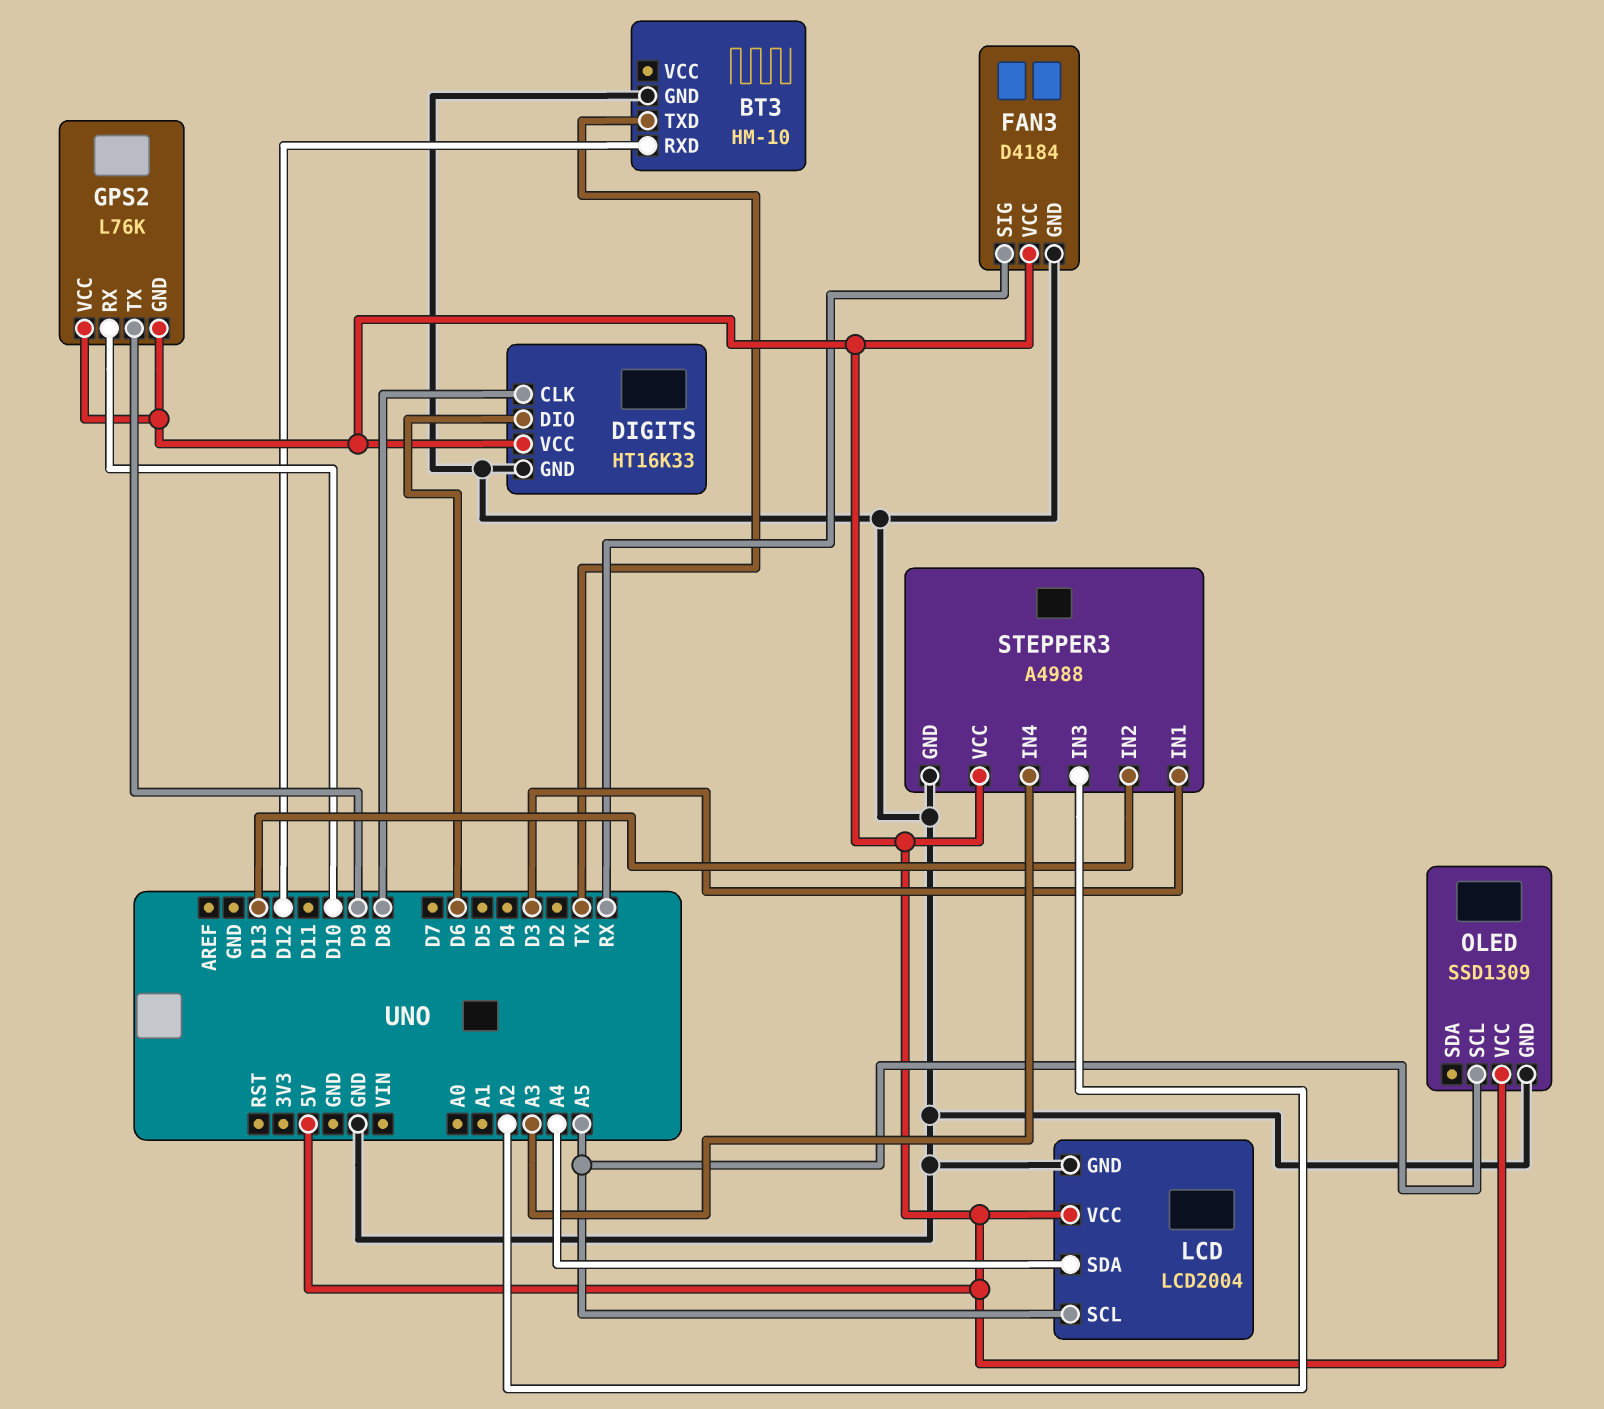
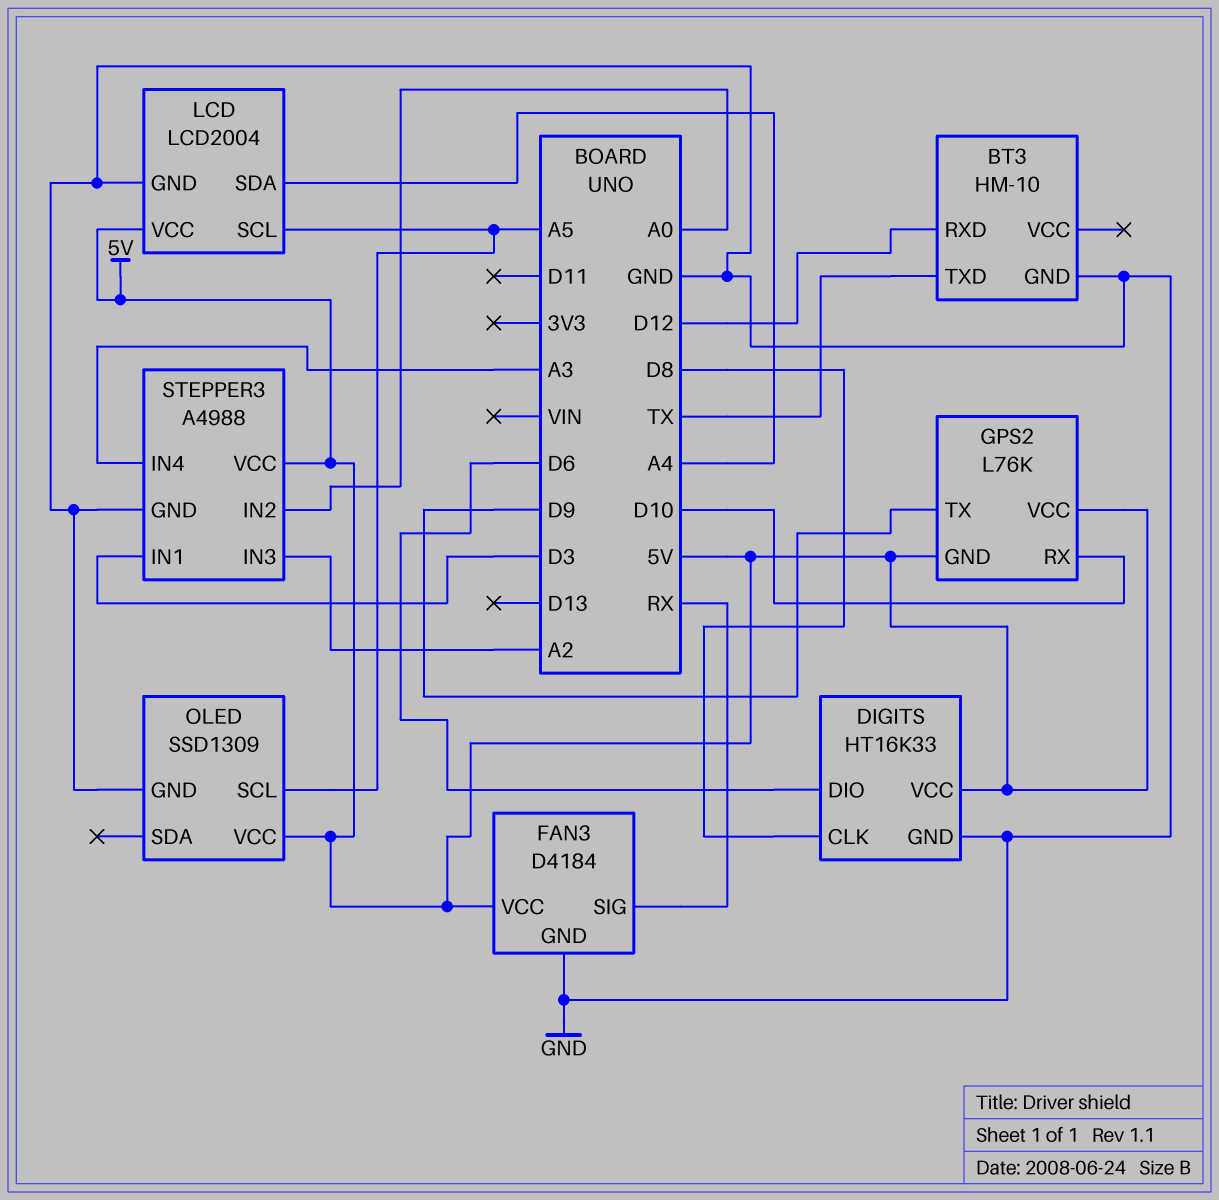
STEPPER3 pin IN2: D13 -> A0

